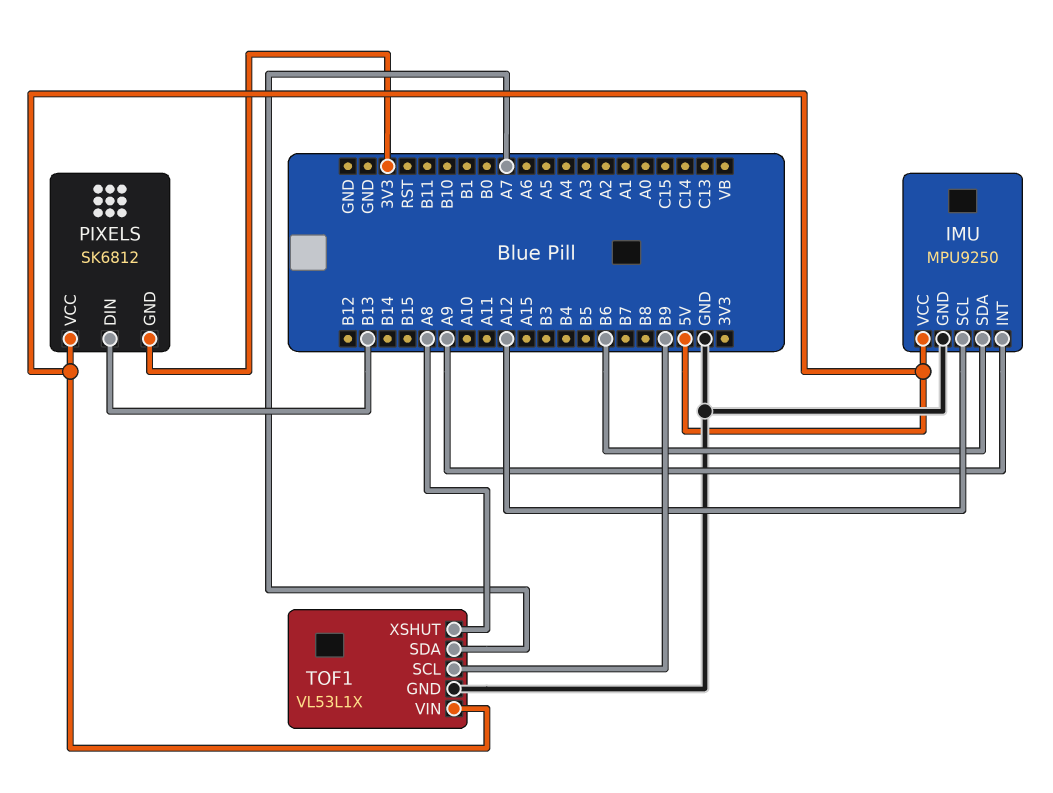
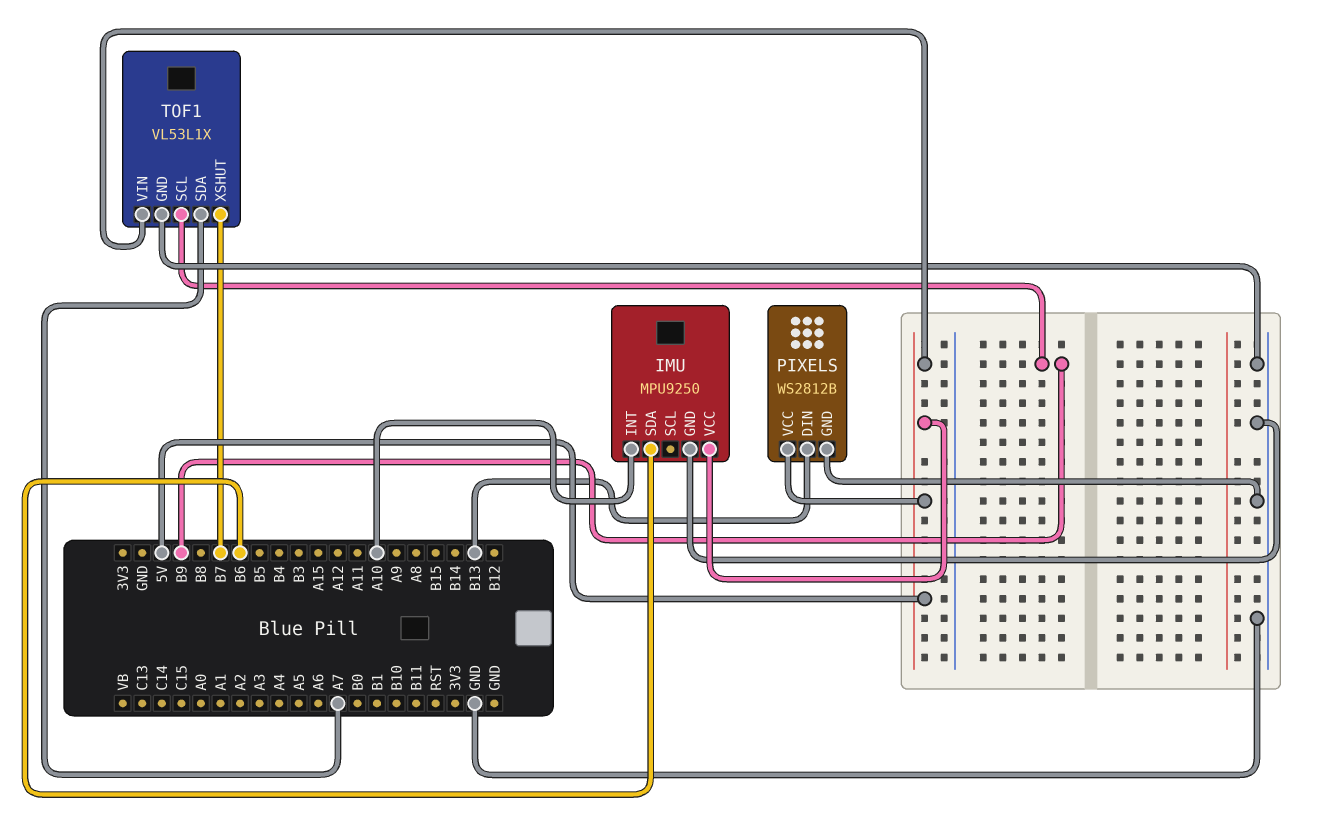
IMU pin INT: A9 -> A10
IMU pin SCL: A12 -> none
PIXELS: SK6812 -> WS2812B
PIXELS pin GND: 3V3 -> GND
TOF1 pin XSHUT: A8 -> B7

